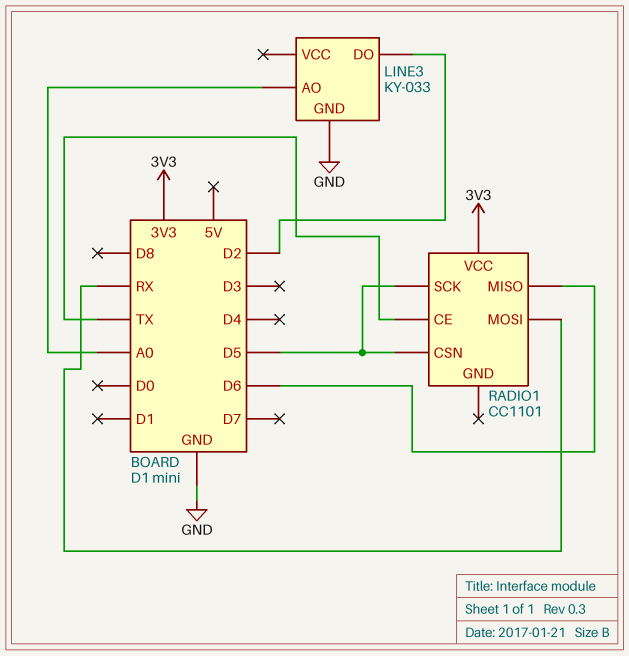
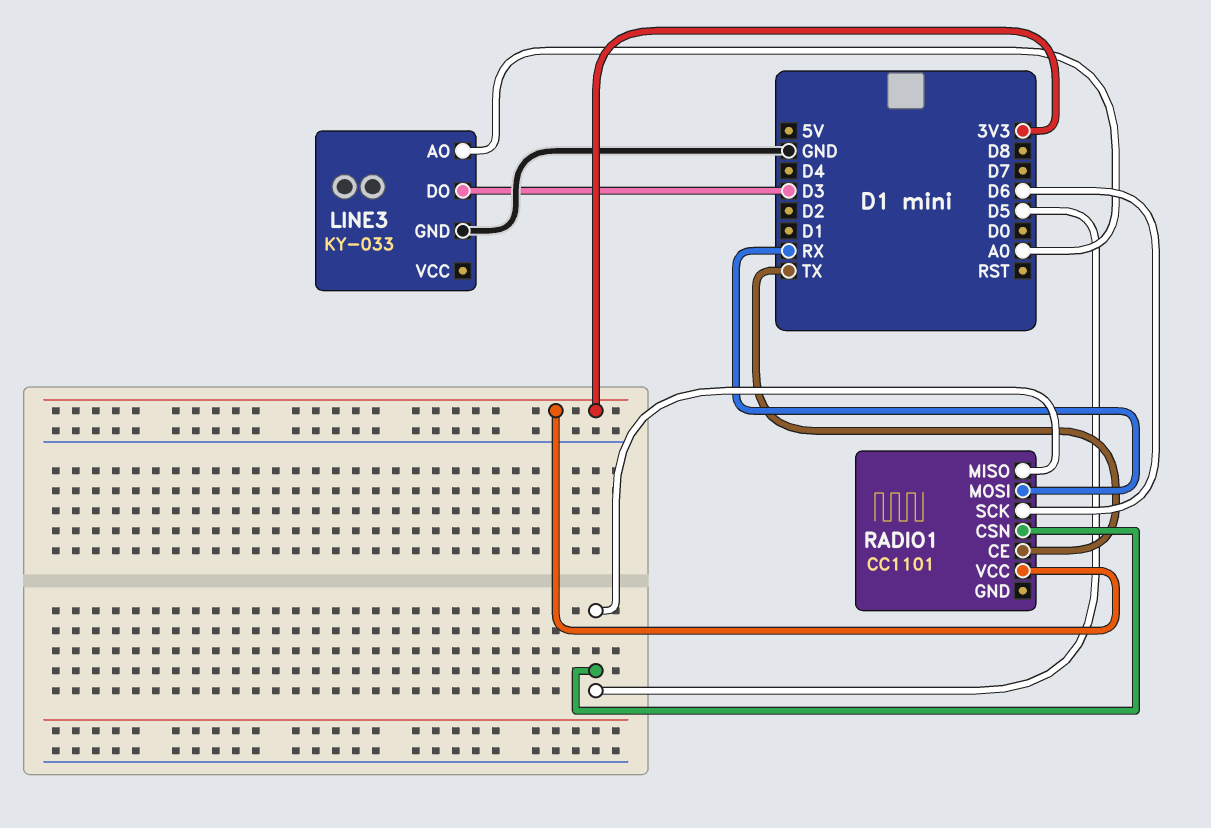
LINE3 pin DO: D2 -> D3
RADIO1 pin MISO: D6 -> D5
RADIO1 pin SCK: D5 -> D6

